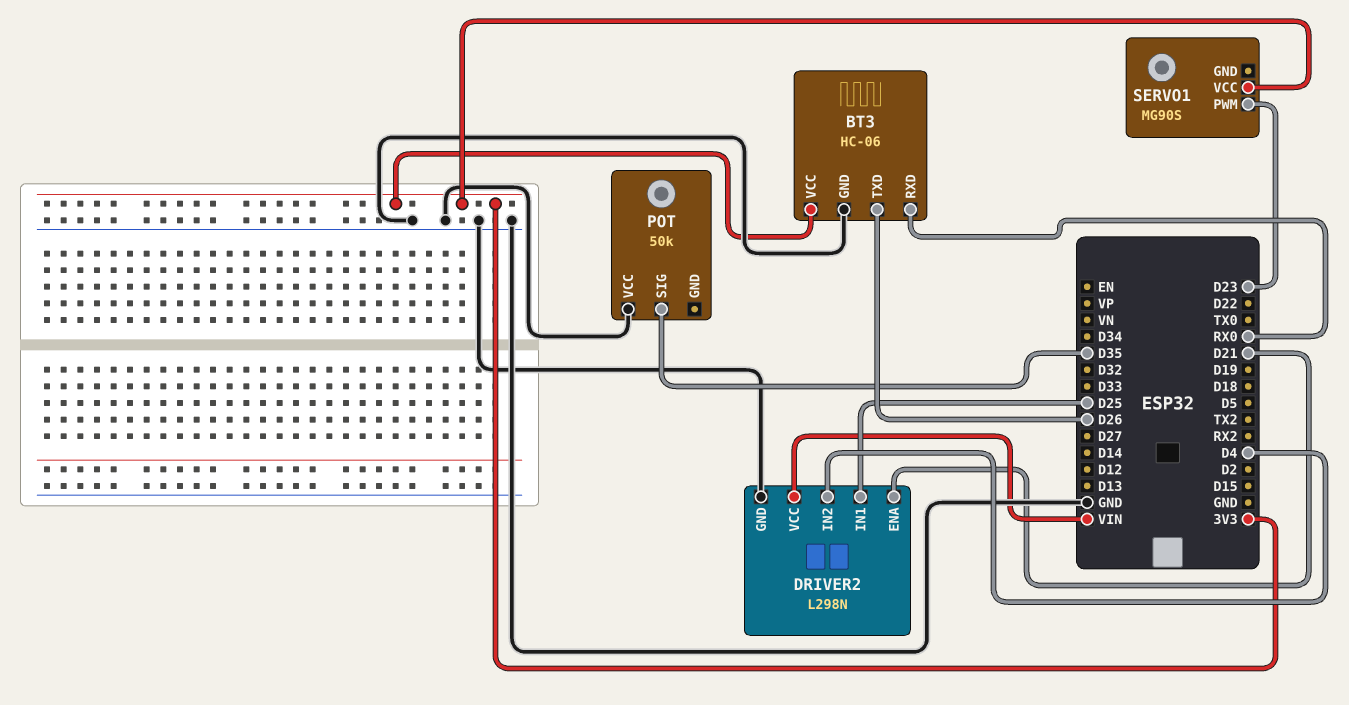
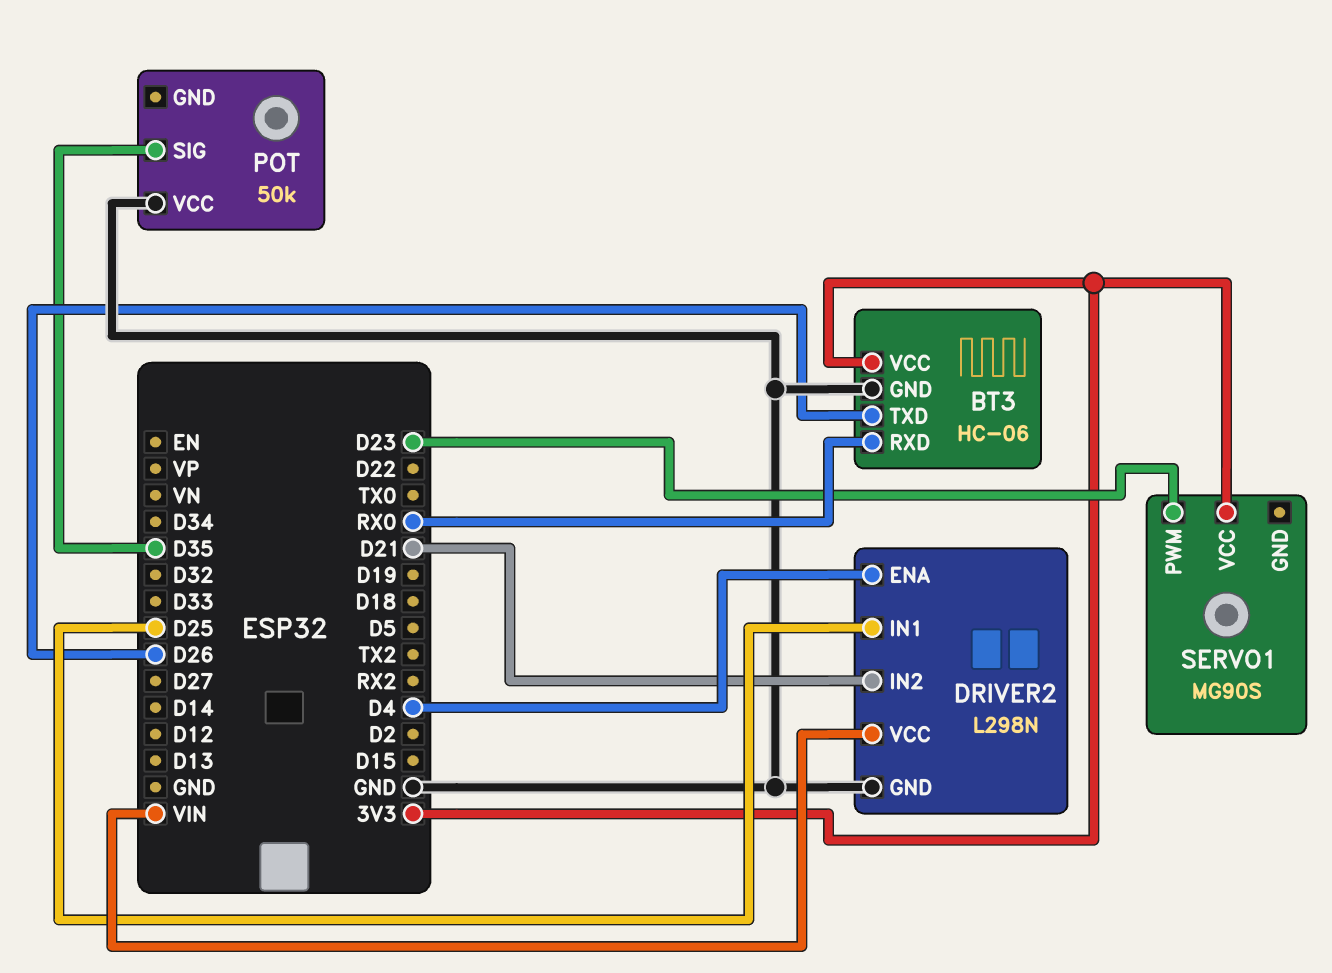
DRIVER2 pin ENA: D21 -> D4
DRIVER2 pin IN2: D4 -> D21

